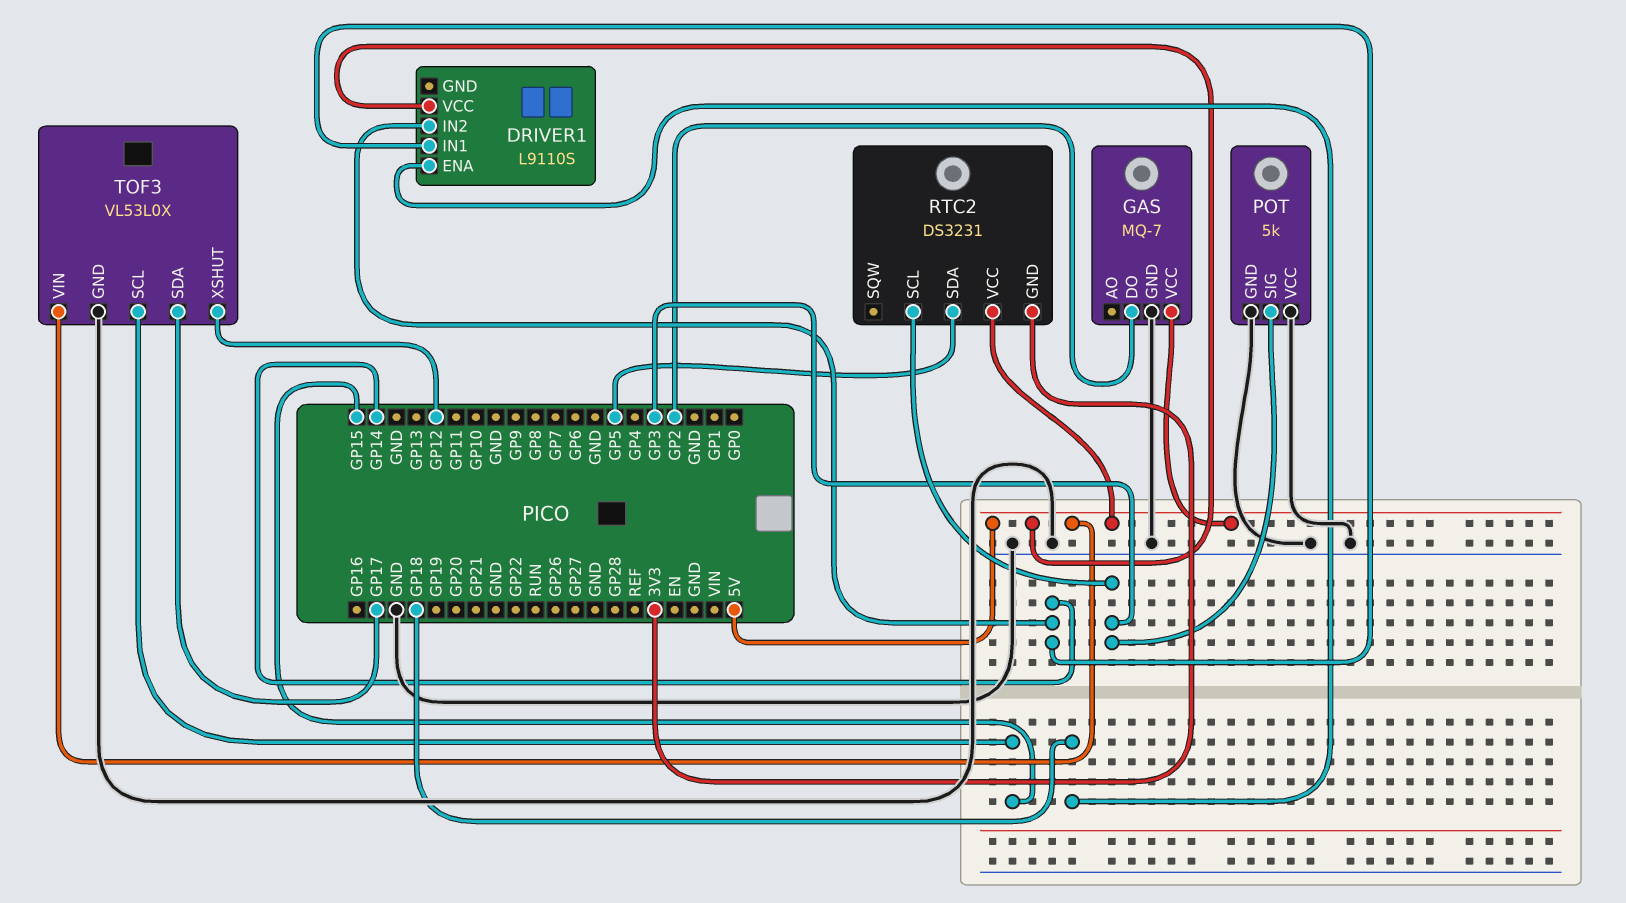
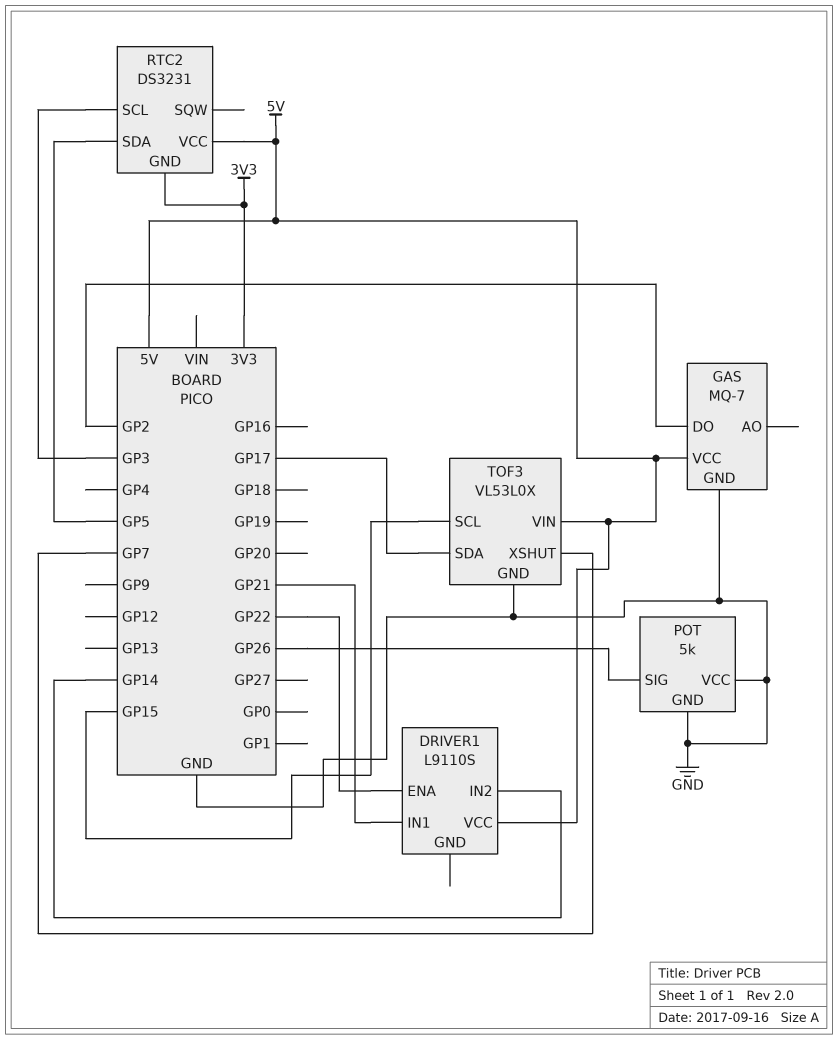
DRIVER1 pin ENA: GP18 -> GP22
DRIVER1 pin IN1: GP14 -> GP21
POT pin SIG: GP3 -> GP26
TOF3 pin XSHUT: GP12 -> GP7

